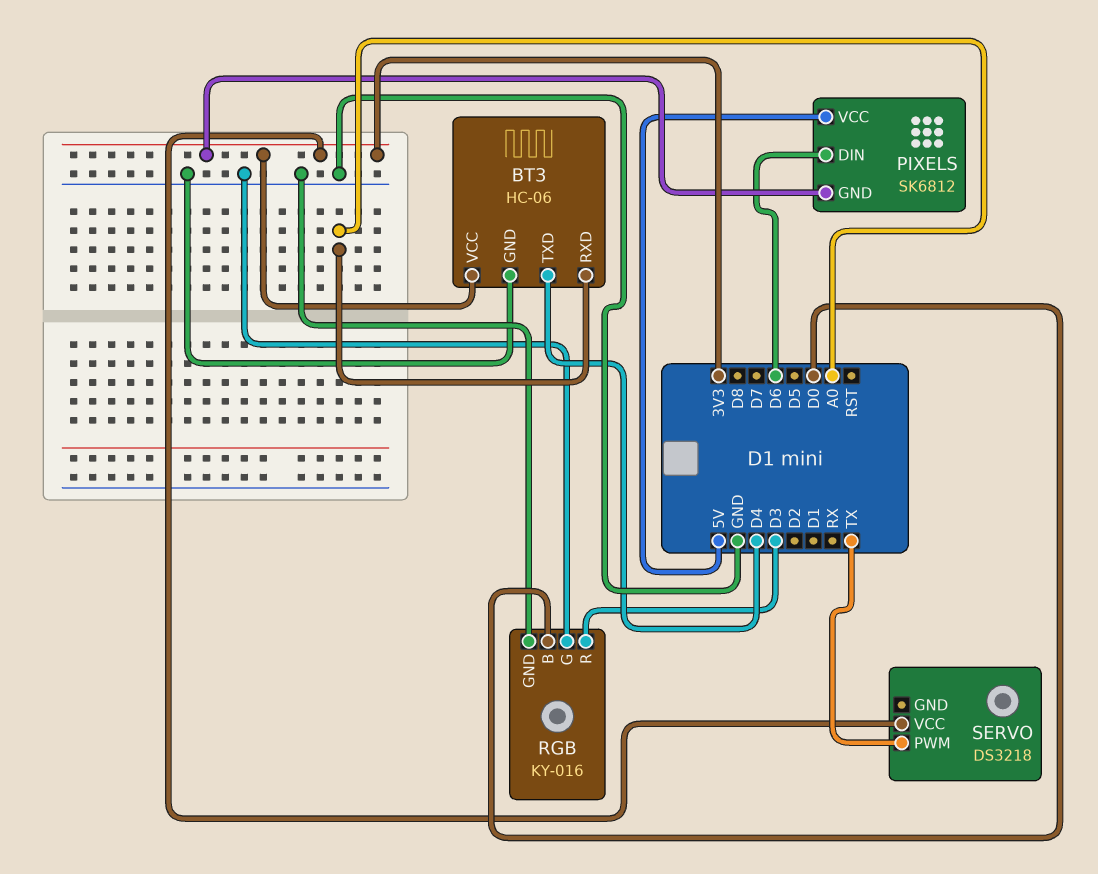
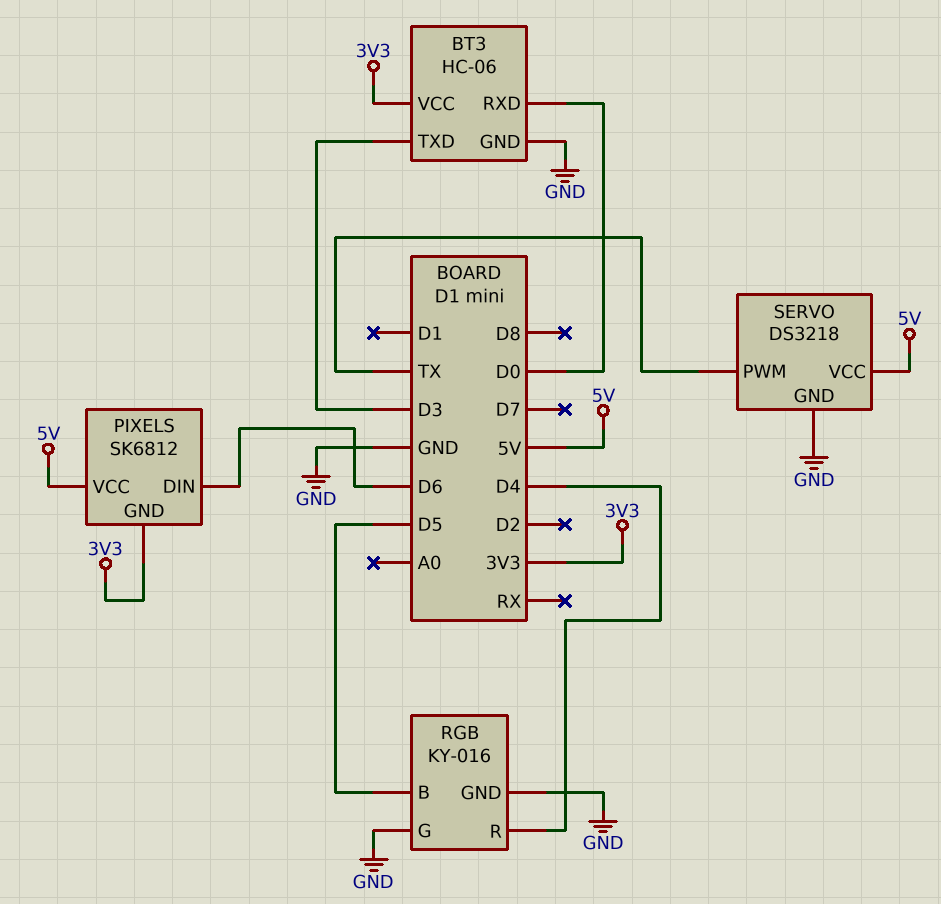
BT3 pin RXD: A0 -> D0
BT3 pin TXD: D4 -> D3
RGB pin B: D0 -> D5
RGB pin R: D3 -> D4
SERVO pin GND: none -> GND
SERVO pin VCC: 3V3 -> 5V

